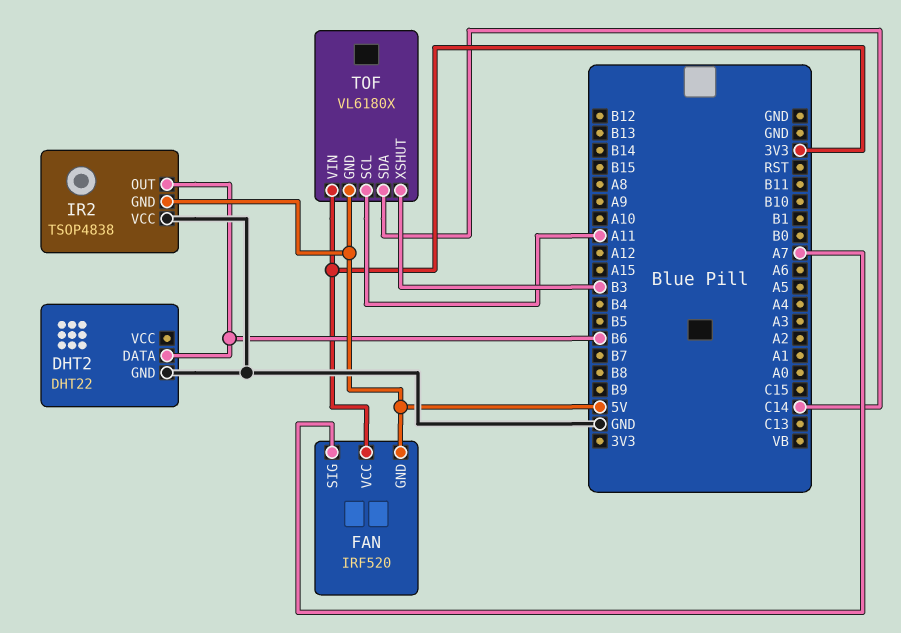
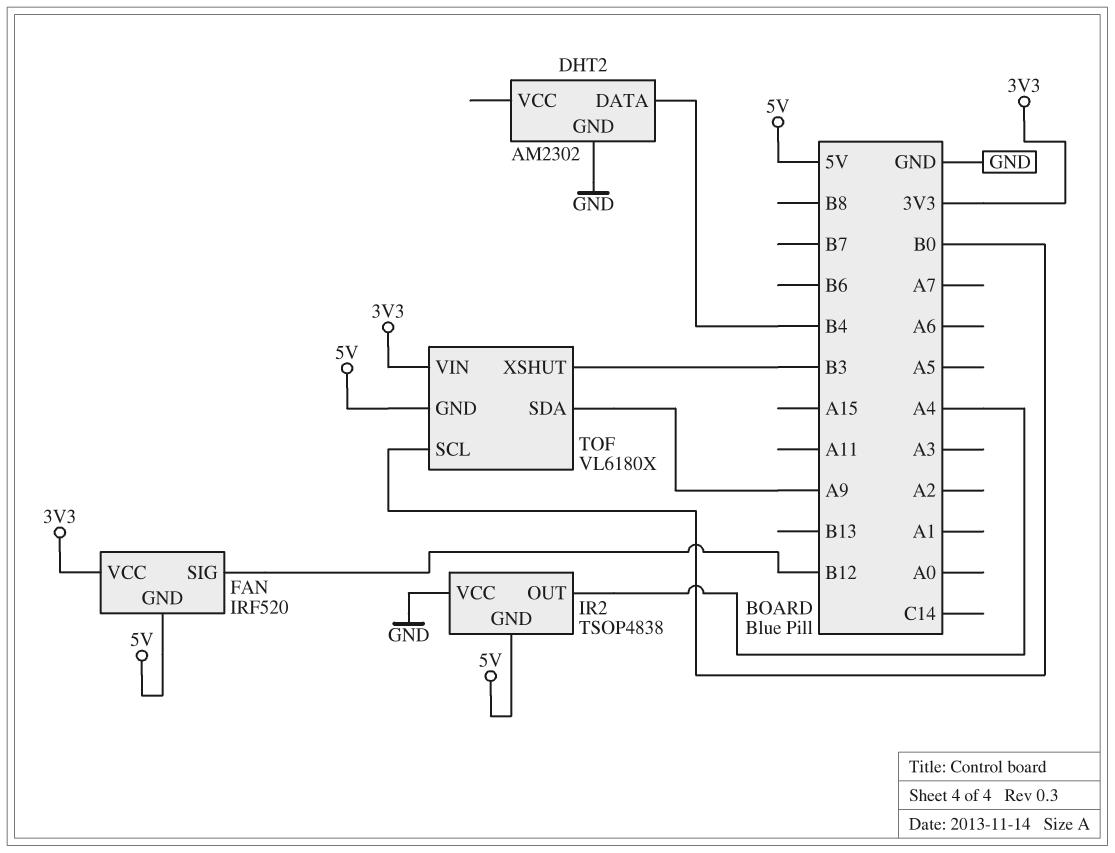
DHT2: DHT22 -> AM2302
DHT2 pin DATA: B6 -> B4
FAN pin SIG: A7 -> B12
IR2 pin OUT: B6 -> A4
TOF pin SCL: A11 -> B0
TOF pin SDA: C14 -> A9

